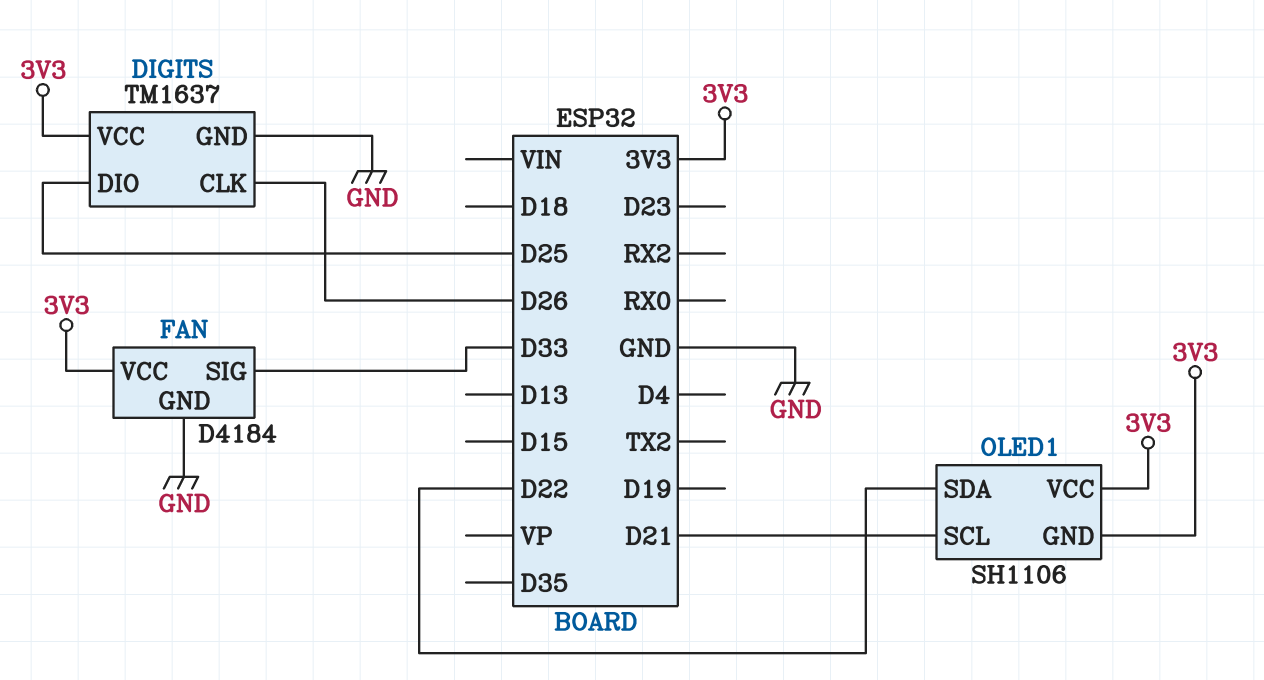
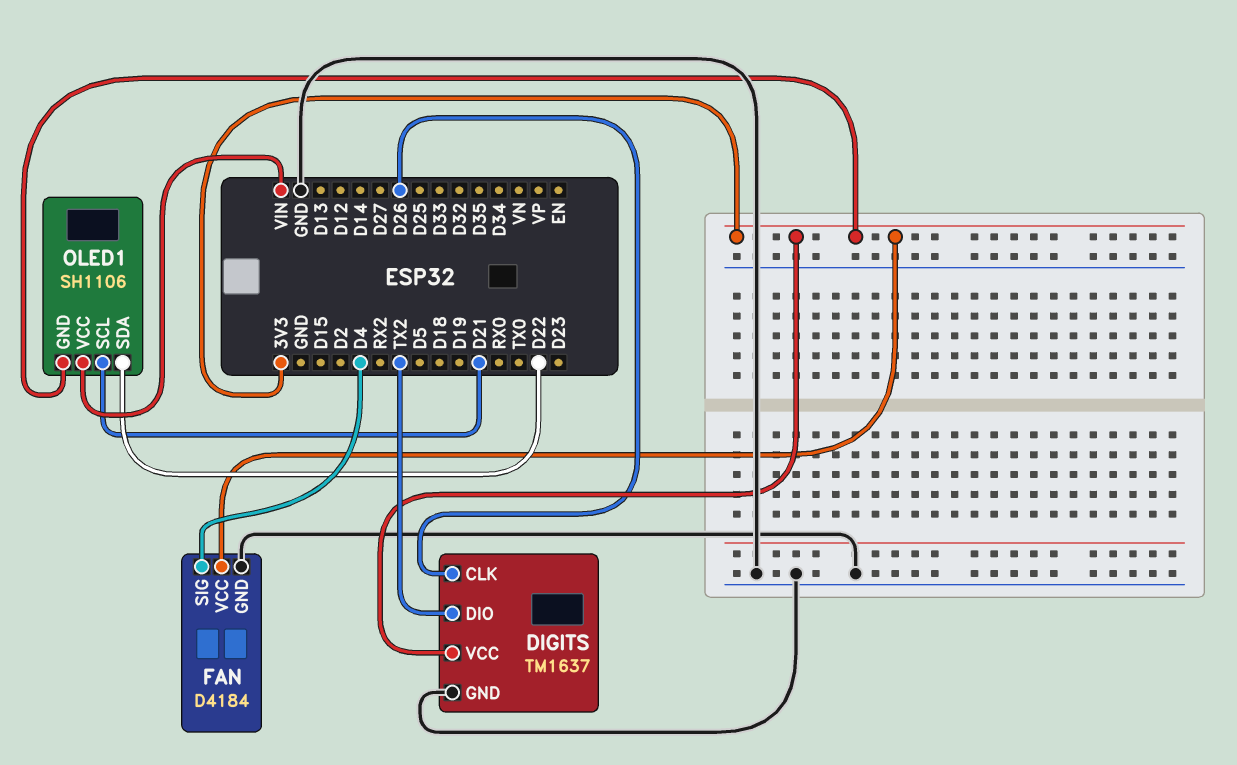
DIGITS pin DIO: D25 -> TX2
FAN pin SIG: D33 -> D4
OLED1 pin VCC: 3V3 -> VIN

